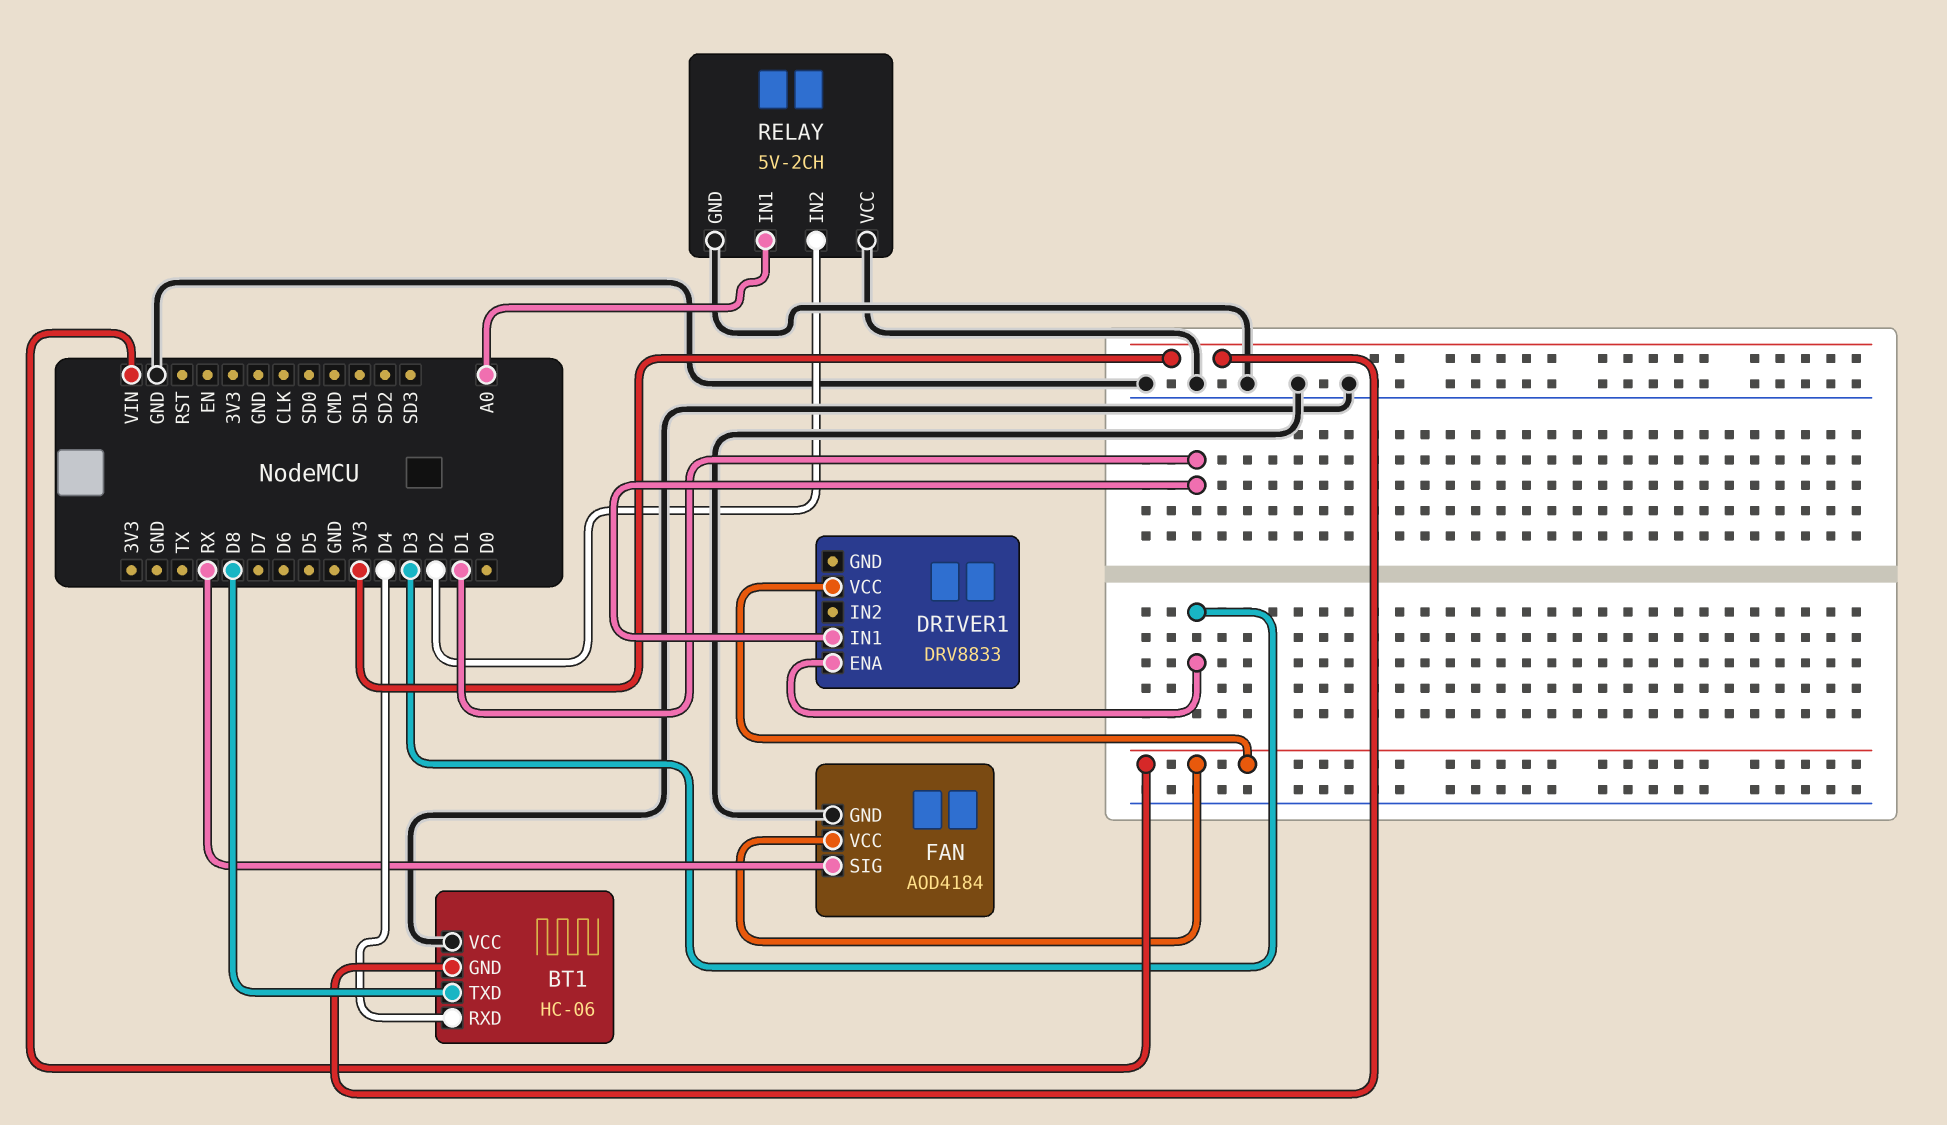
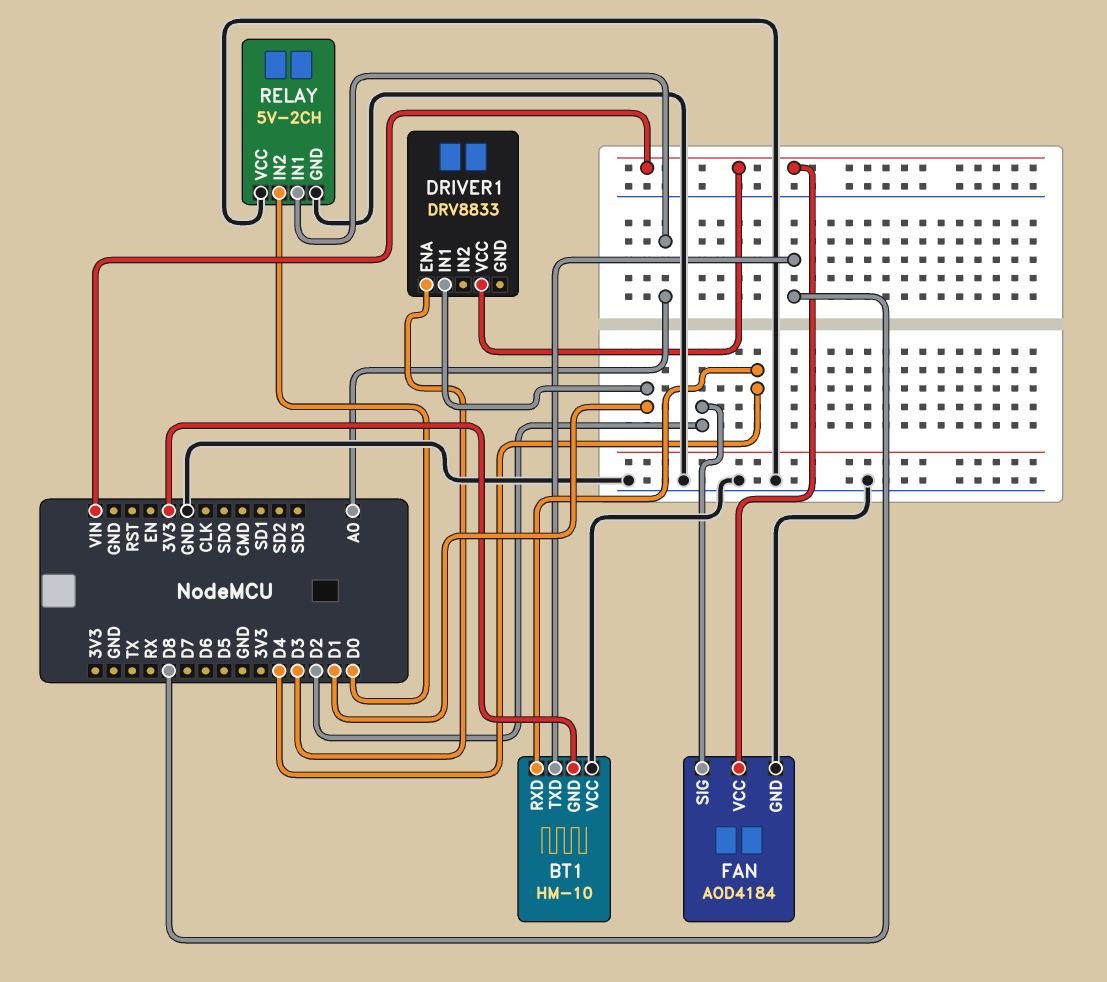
BT1: HC-06 -> HM-10
FAN pin SIG: RX -> D2
RELAY pin IN2: D2 -> D0

